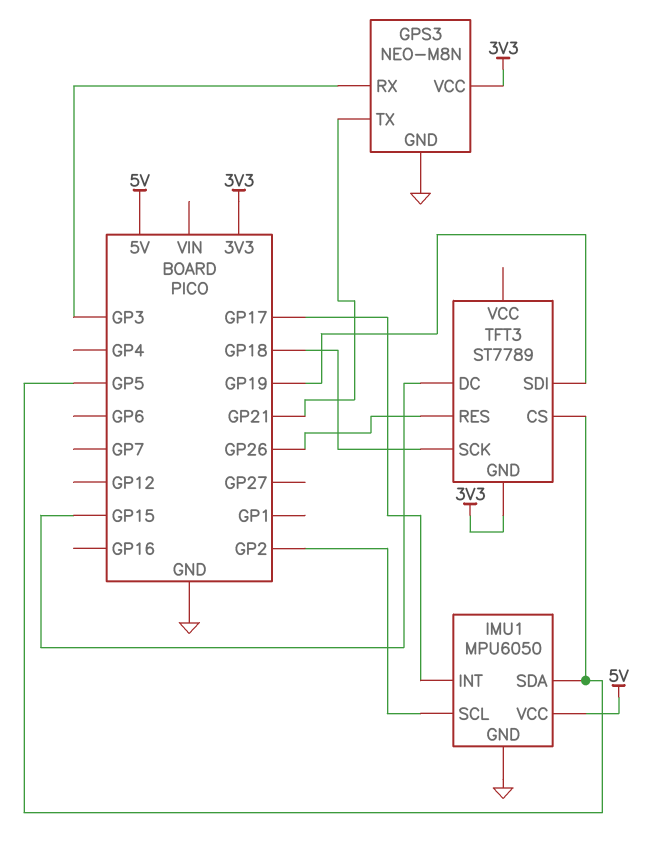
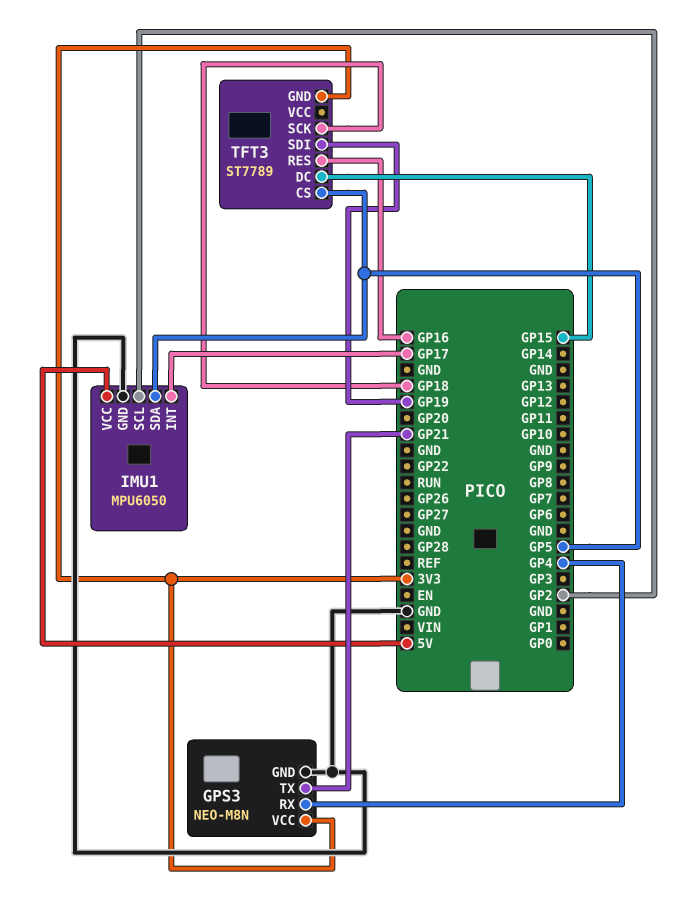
GPS3 pin RX: GP3 -> GP4
TFT3 pin RES: GP26 -> GP16

